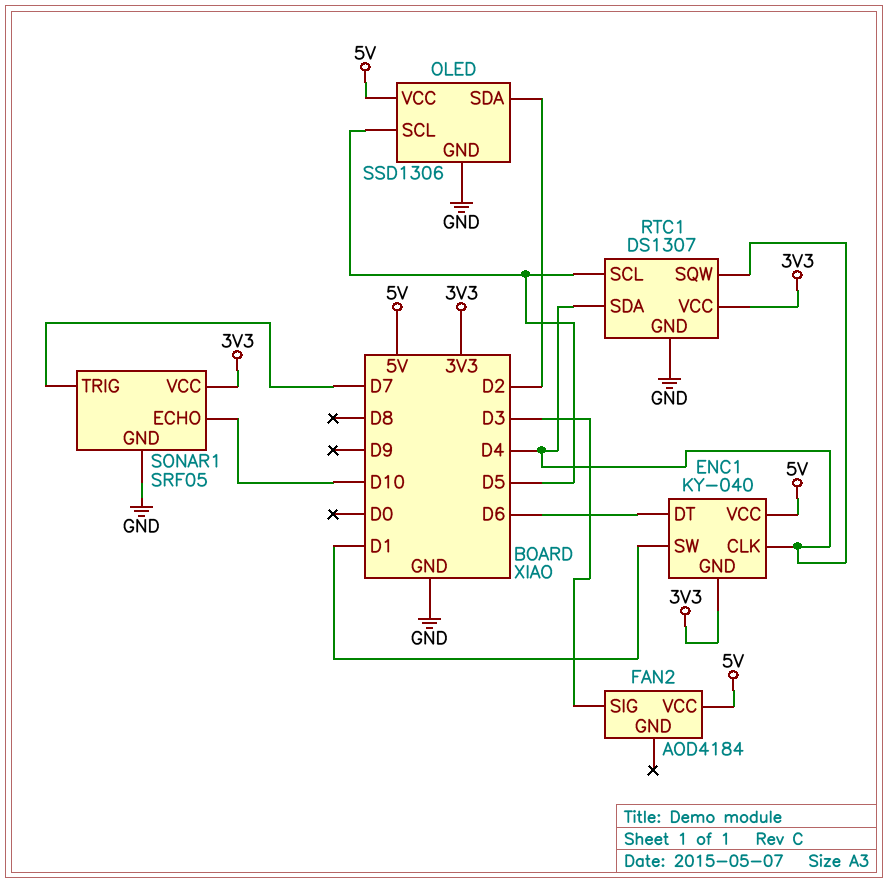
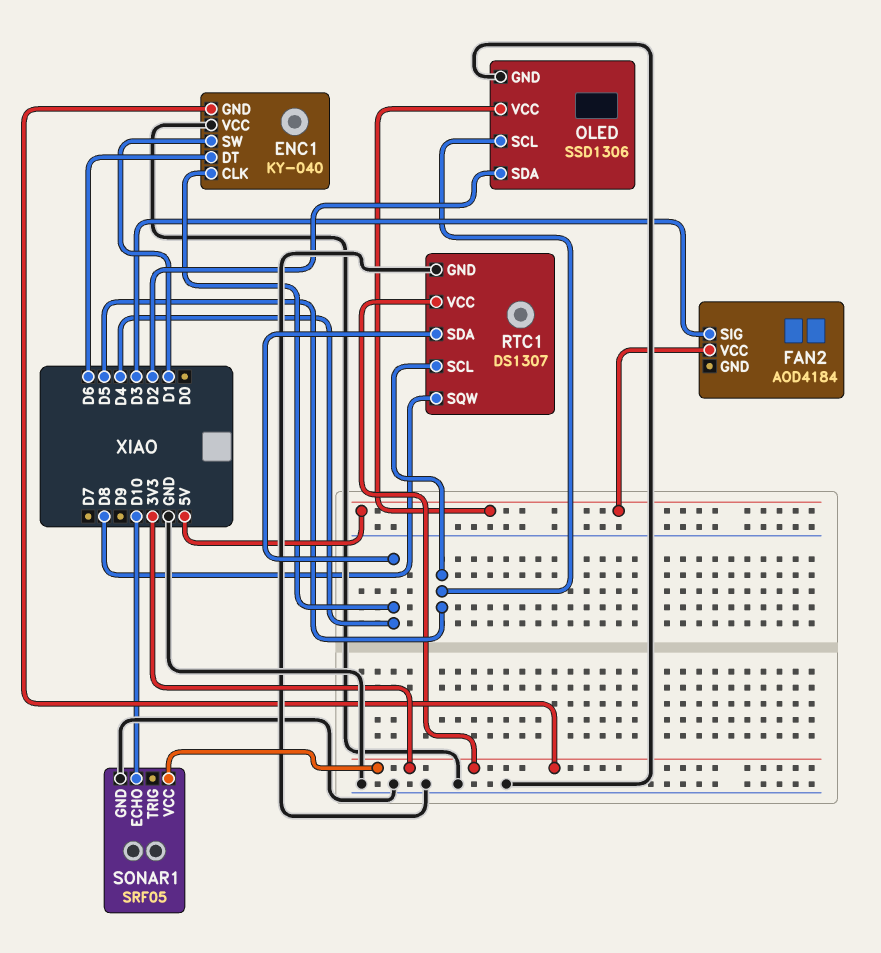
ENC1 pin VCC: 5V -> GND
RTC1 pin SQW: D4 -> D8
SONAR1 pin TRIG: D7 -> none

